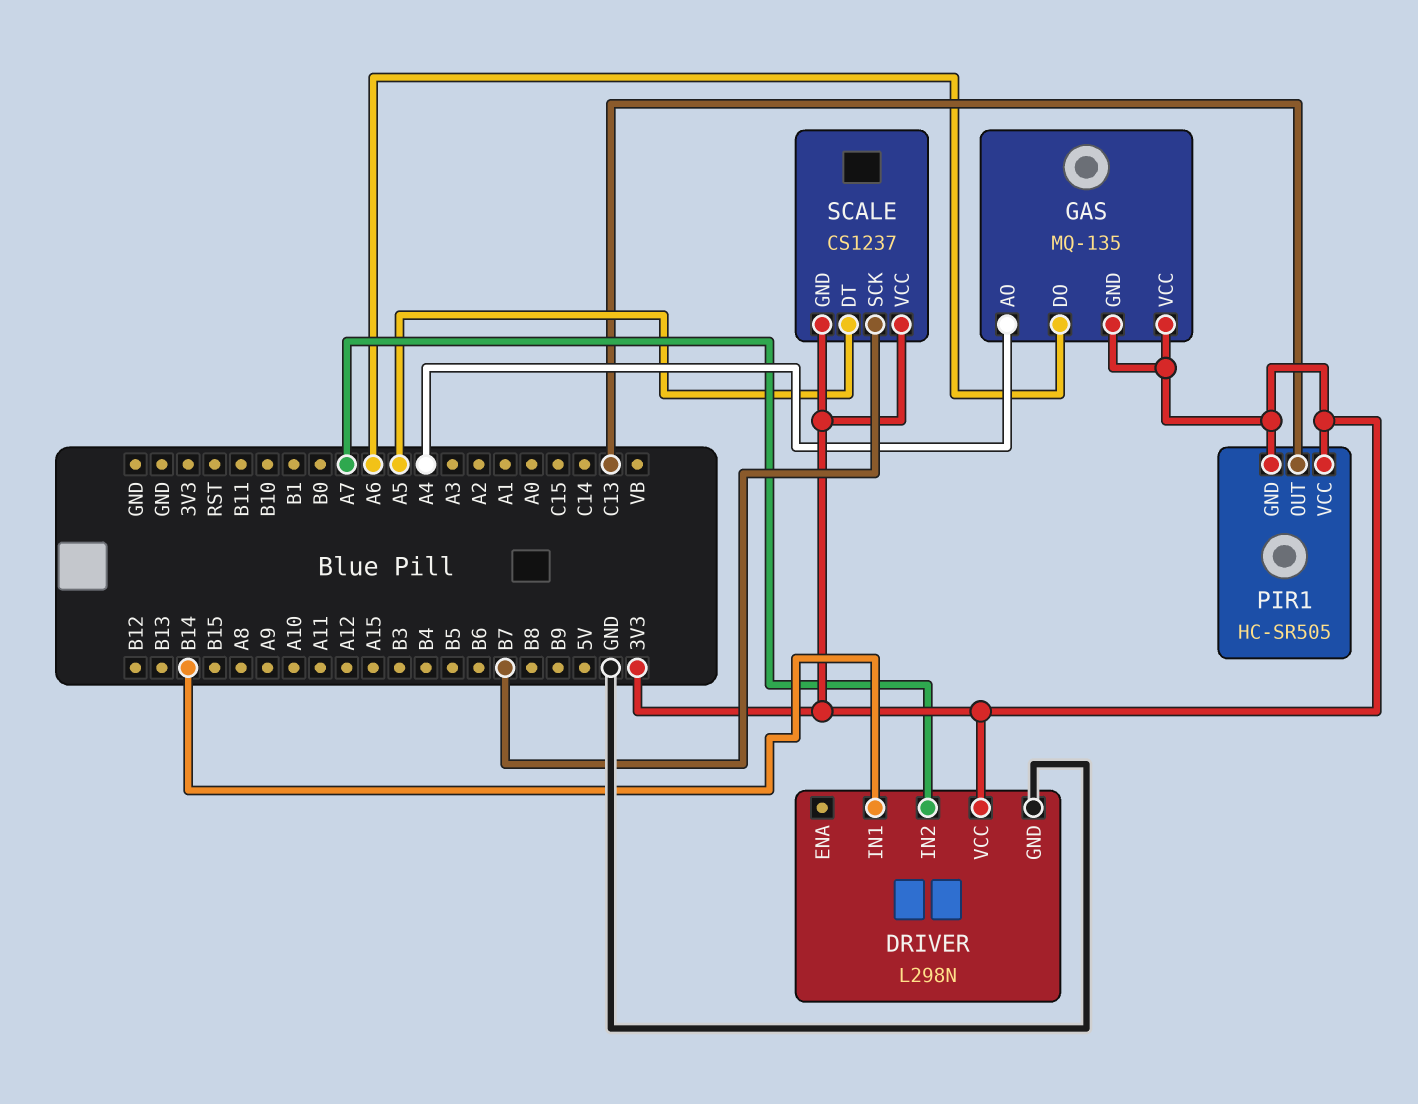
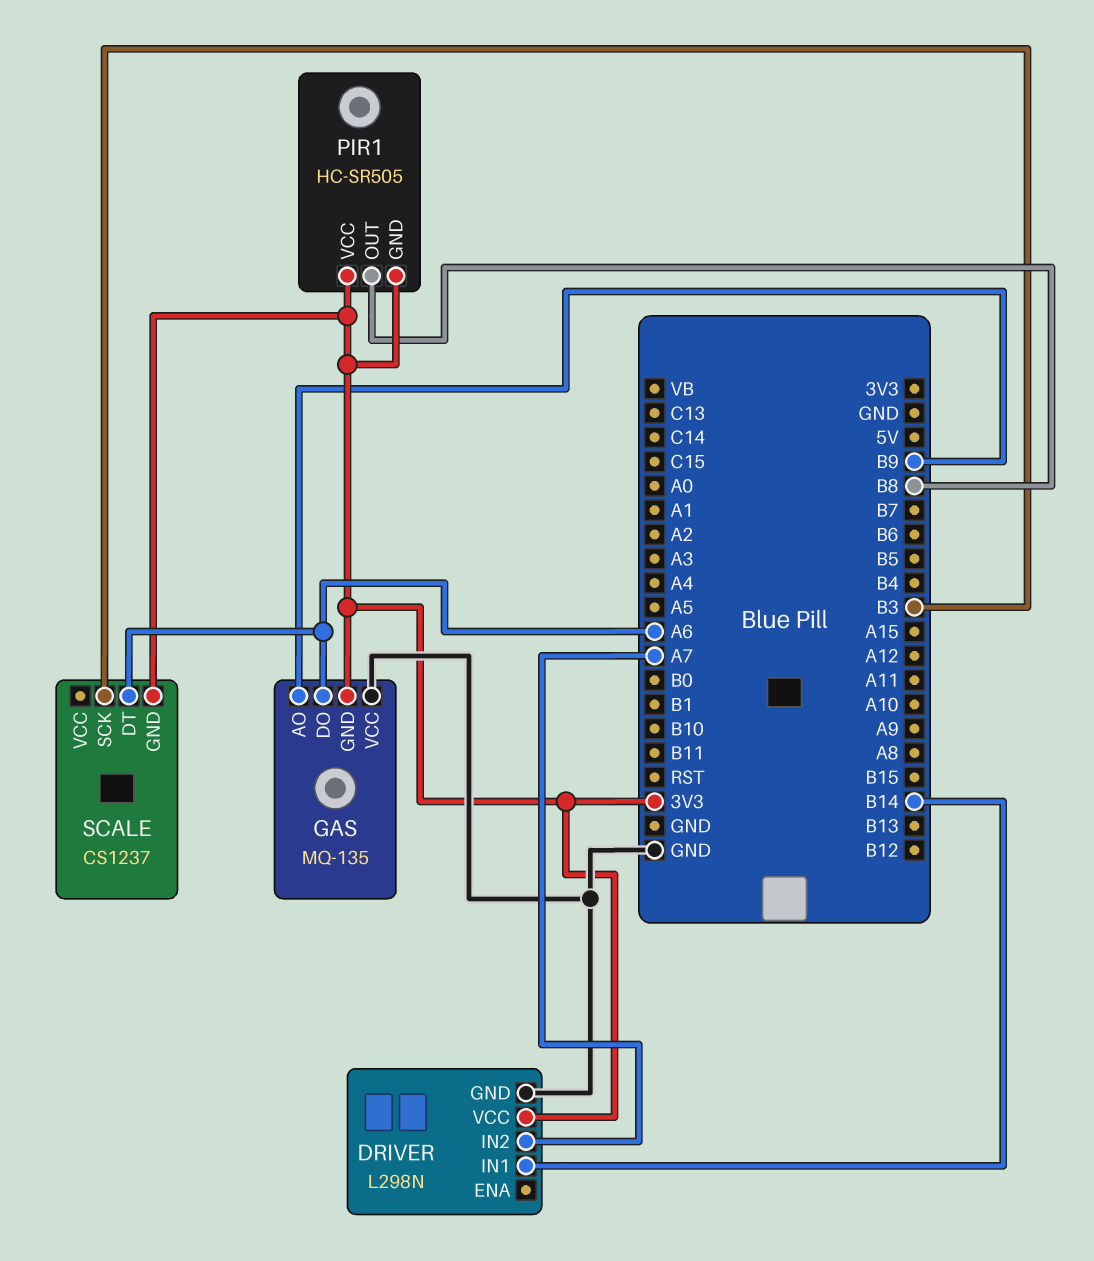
GAS pin AO: A4 -> B9
GAS pin VCC: 3V3 -> GND
PIR1 pin OUT: C13 -> B8
SCALE pin DT: A5 -> A6
SCALE pin SCK: B7 -> B3
SCALE pin VCC: 3V3 -> none

